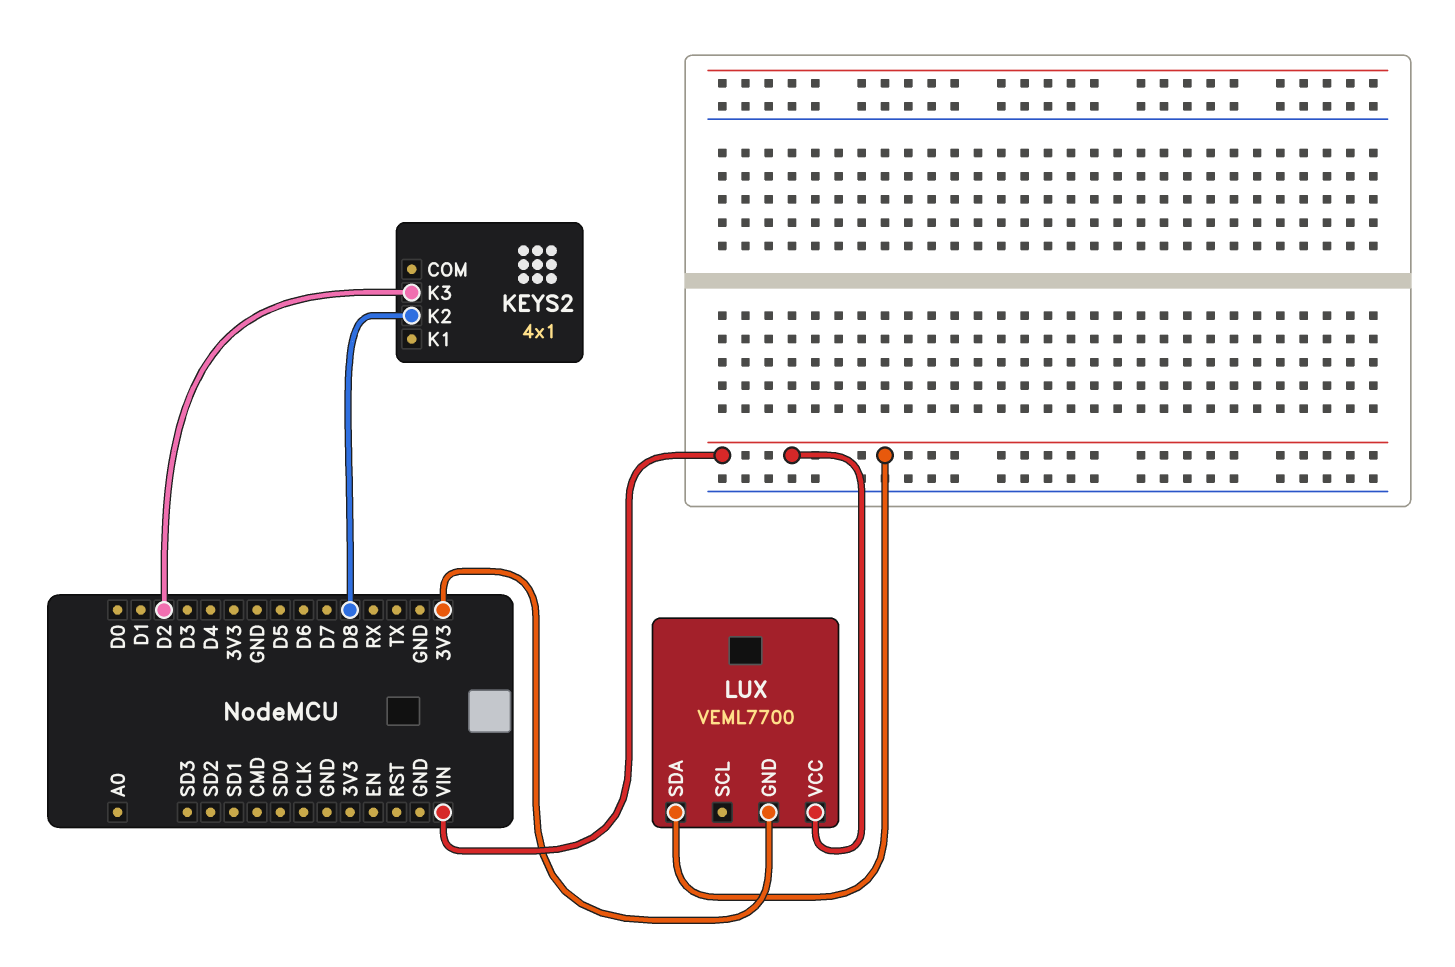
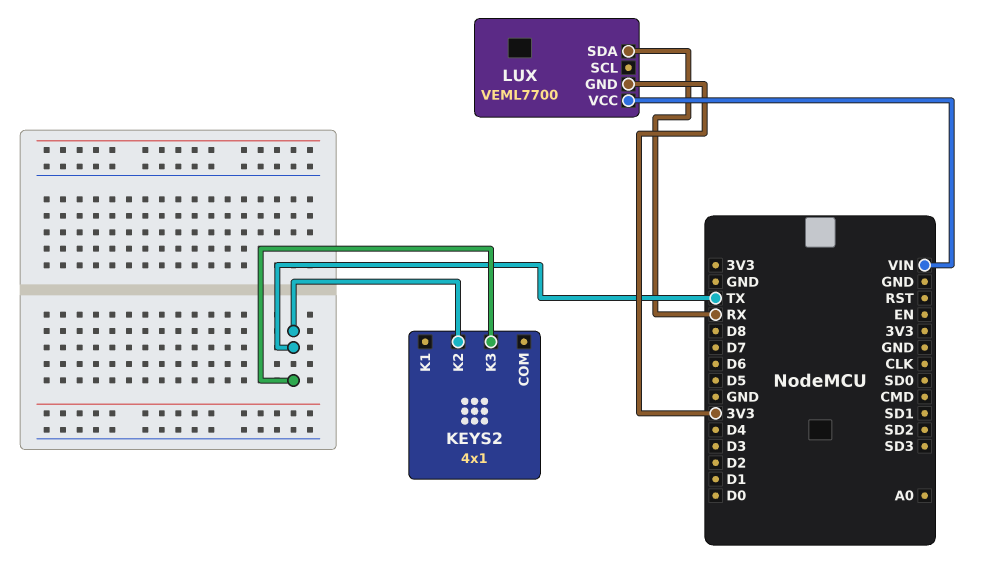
KEYS2 pin K2: D8 -> TX
KEYS2 pin K3: D2 -> TX
LUX pin SDA: VIN -> RX

